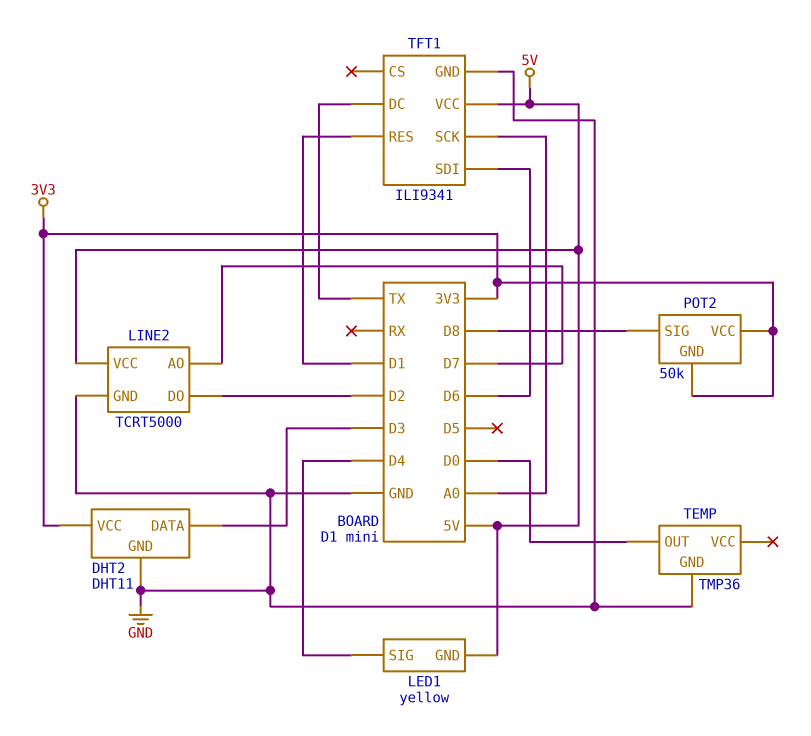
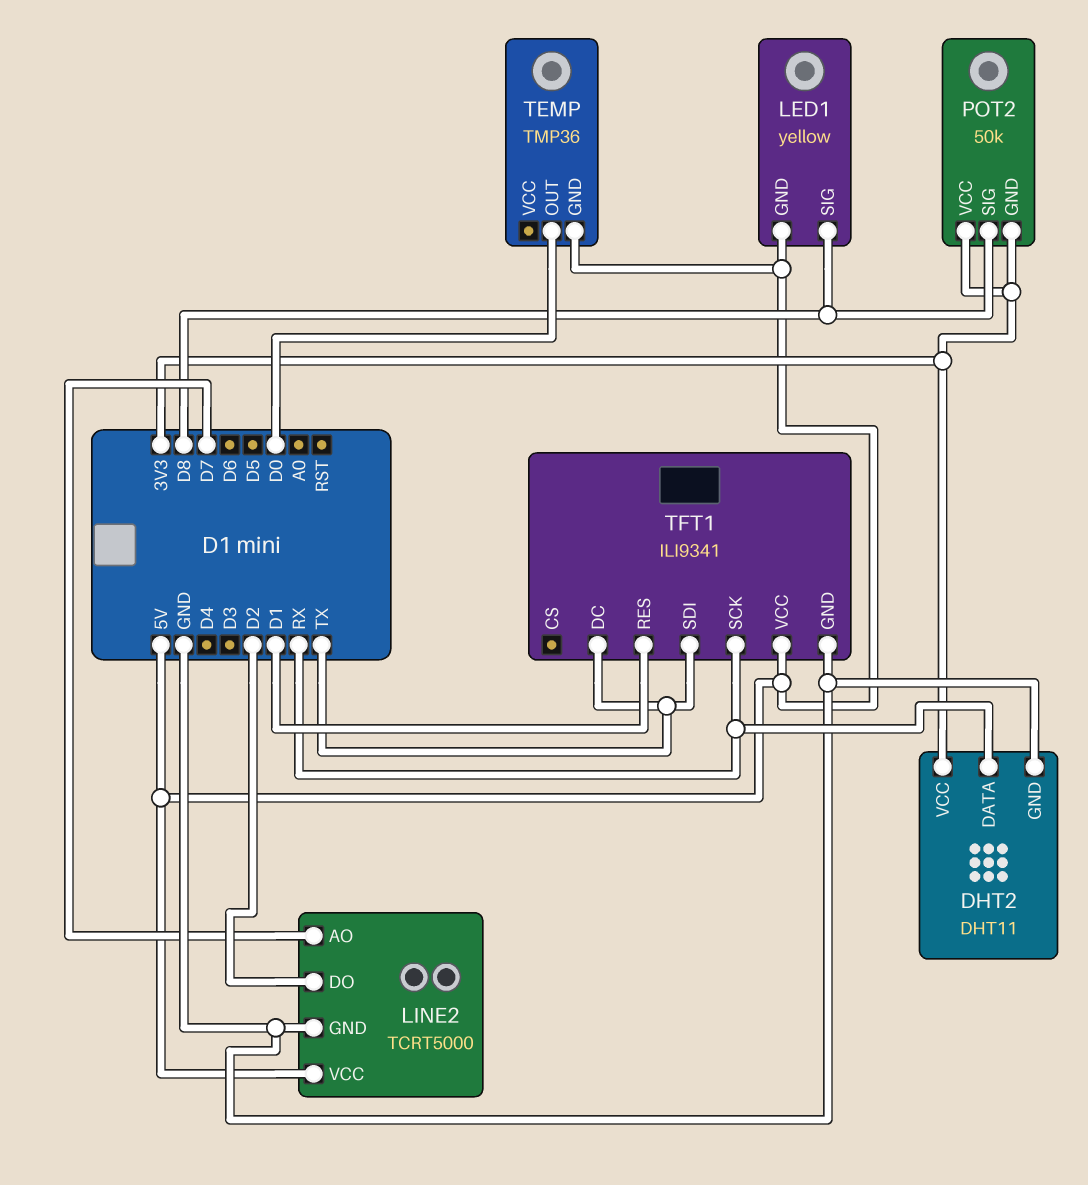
DHT2 pin DATA: D3 -> RX
LED1 pin SIG: D4 -> D8
TEMP pin GND: GND -> 5V
TFT1 pin SCK: A0 -> RX
TFT1 pin SDI: D6 -> TX

